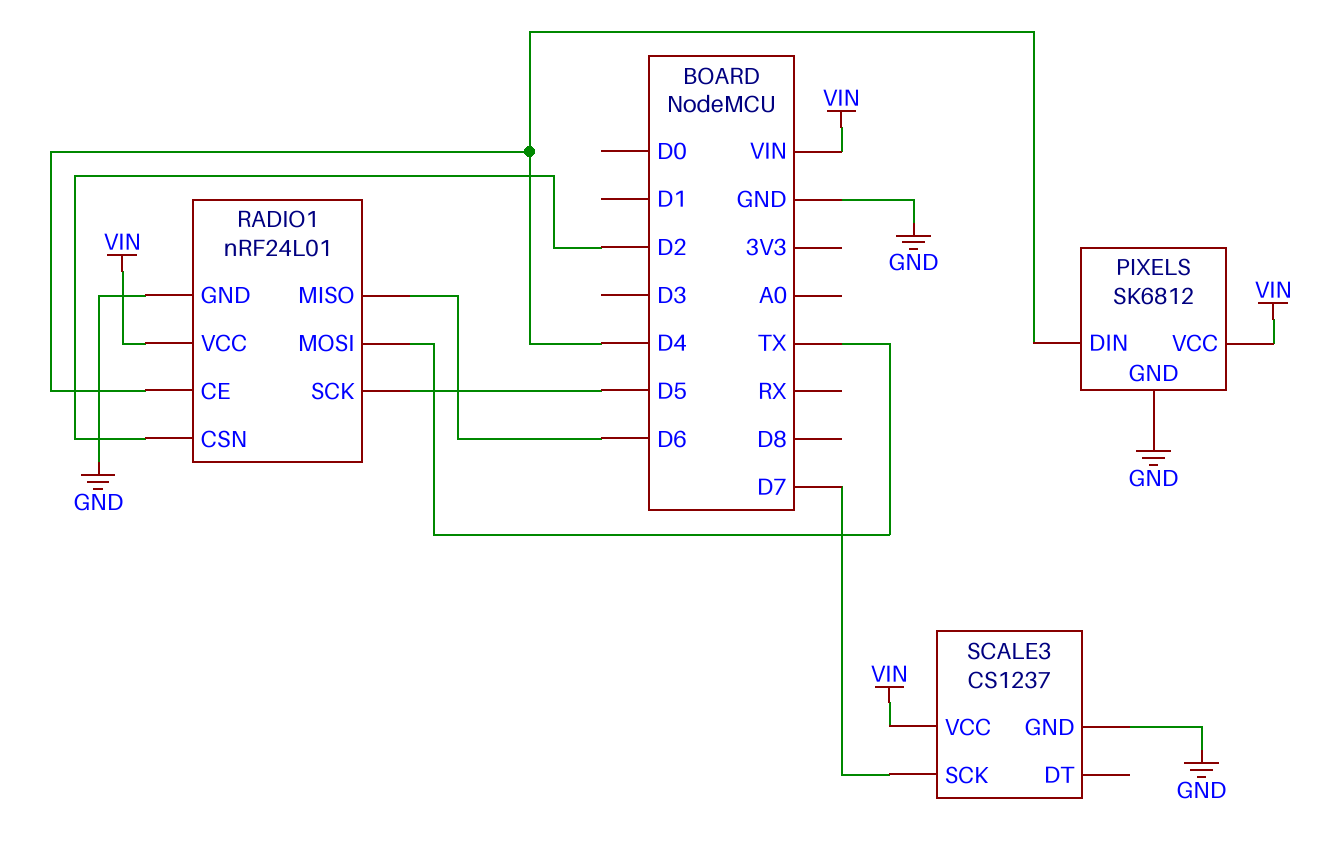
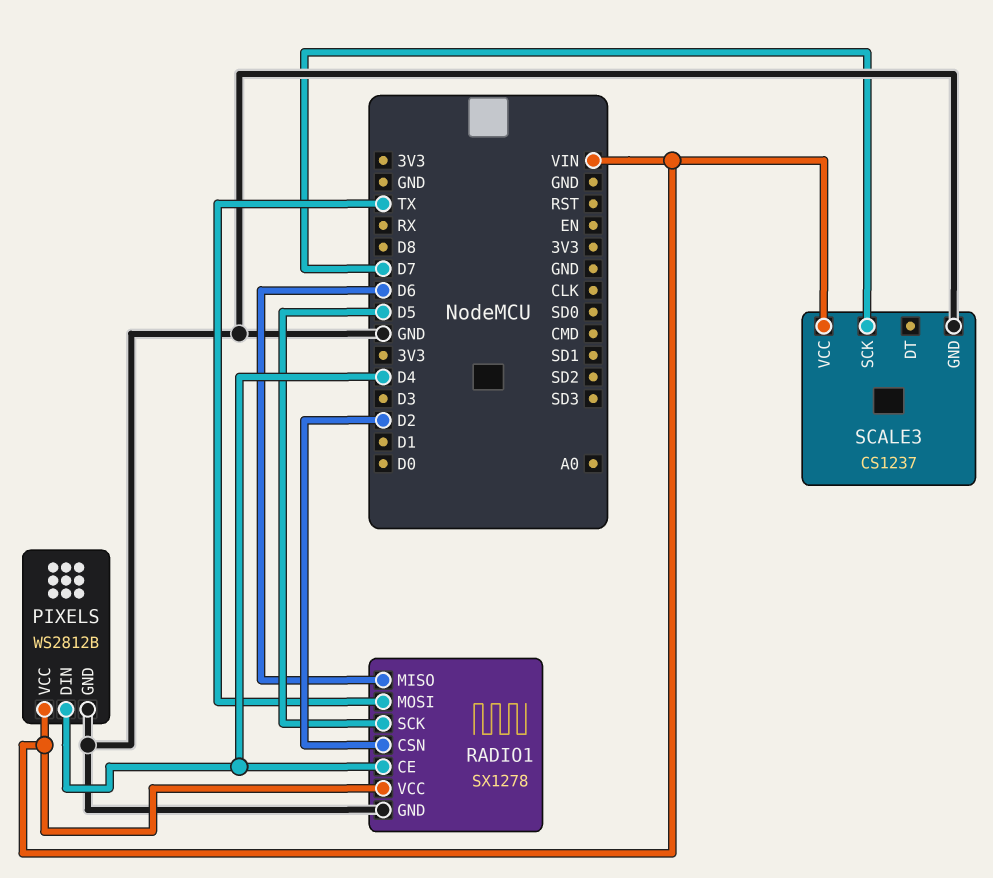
PIXELS: SK6812 -> WS2812B
RADIO1: nRF24L01 -> SX1278

